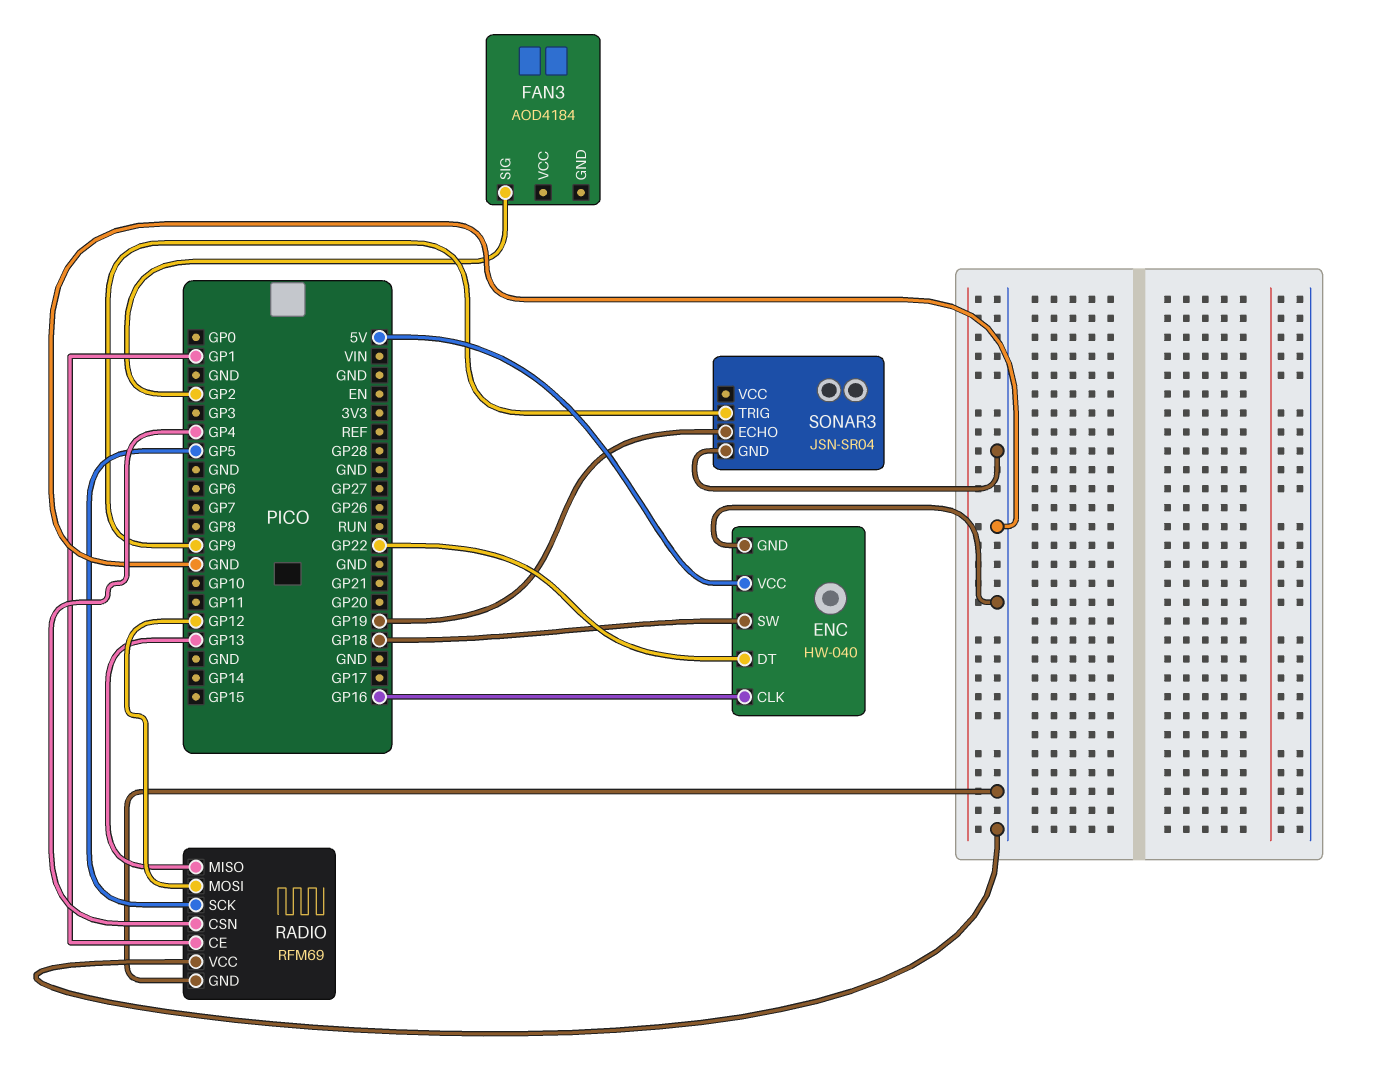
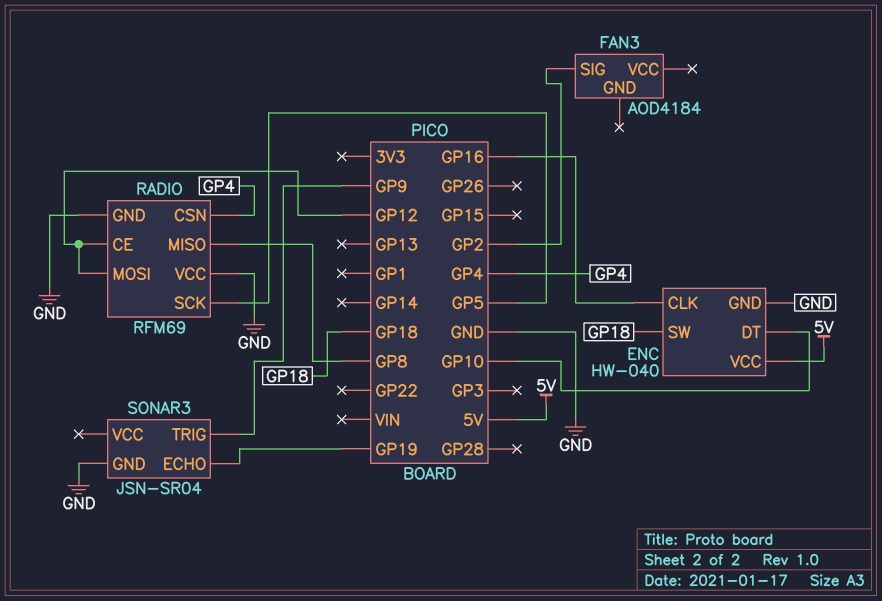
ENC pin DT: GP22 -> GP10
RADIO pin CE: GP1 -> GP12
RADIO pin MISO: GP13 -> GP8

